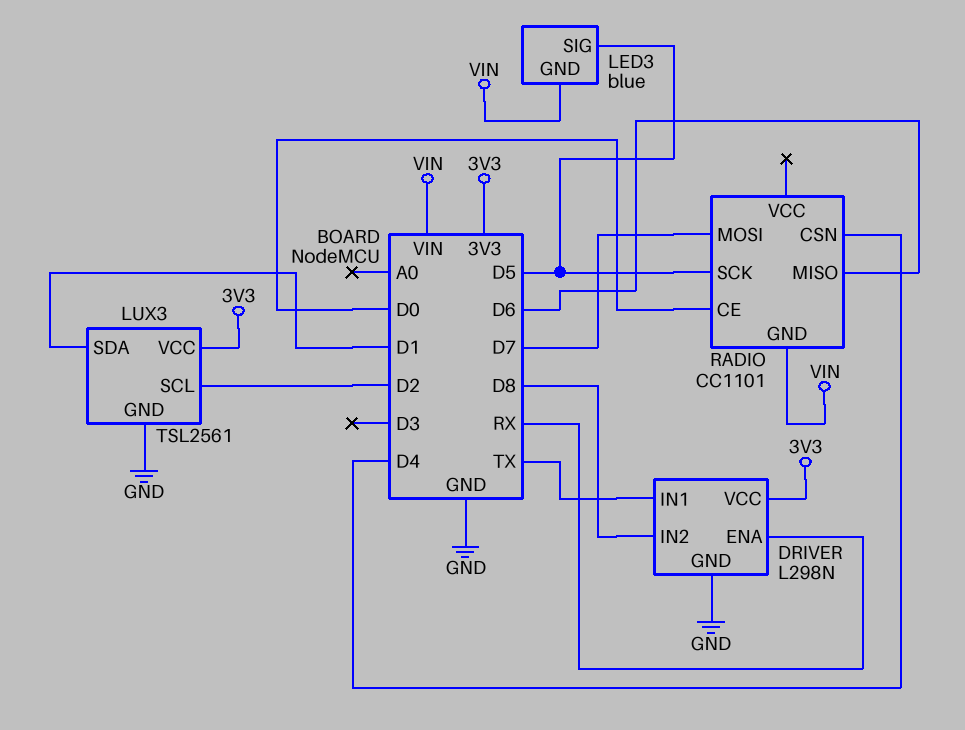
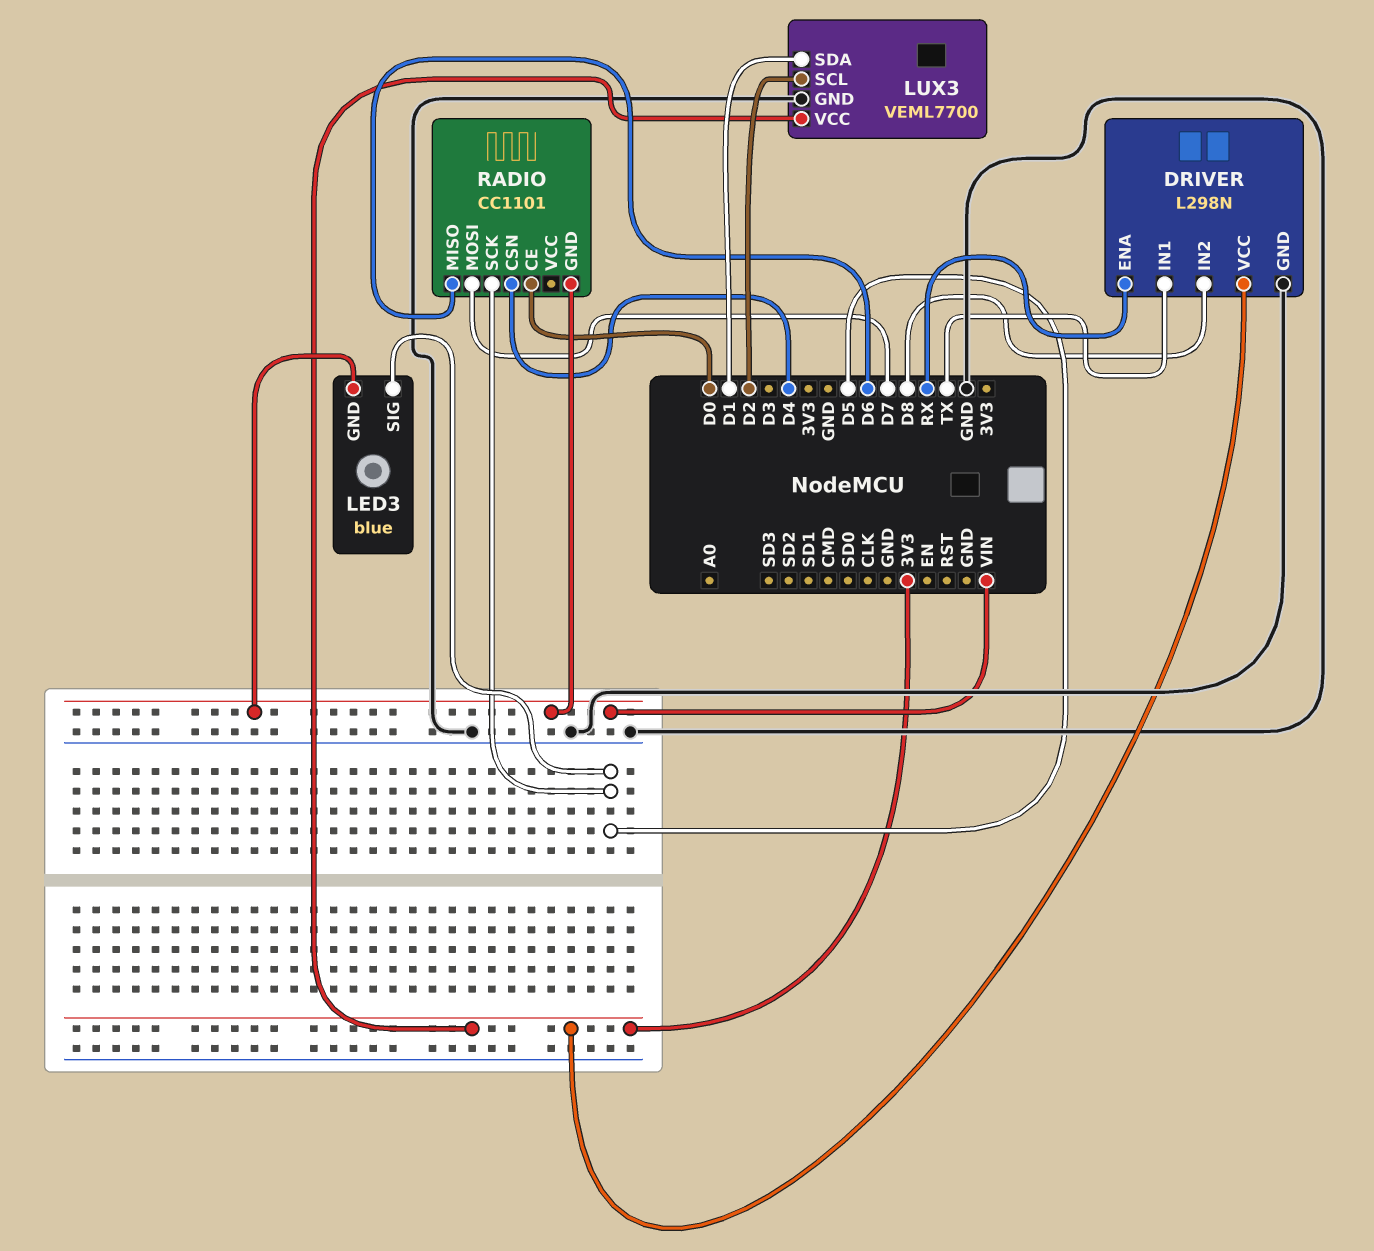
LUX3: TSL2561 -> VEML7700

